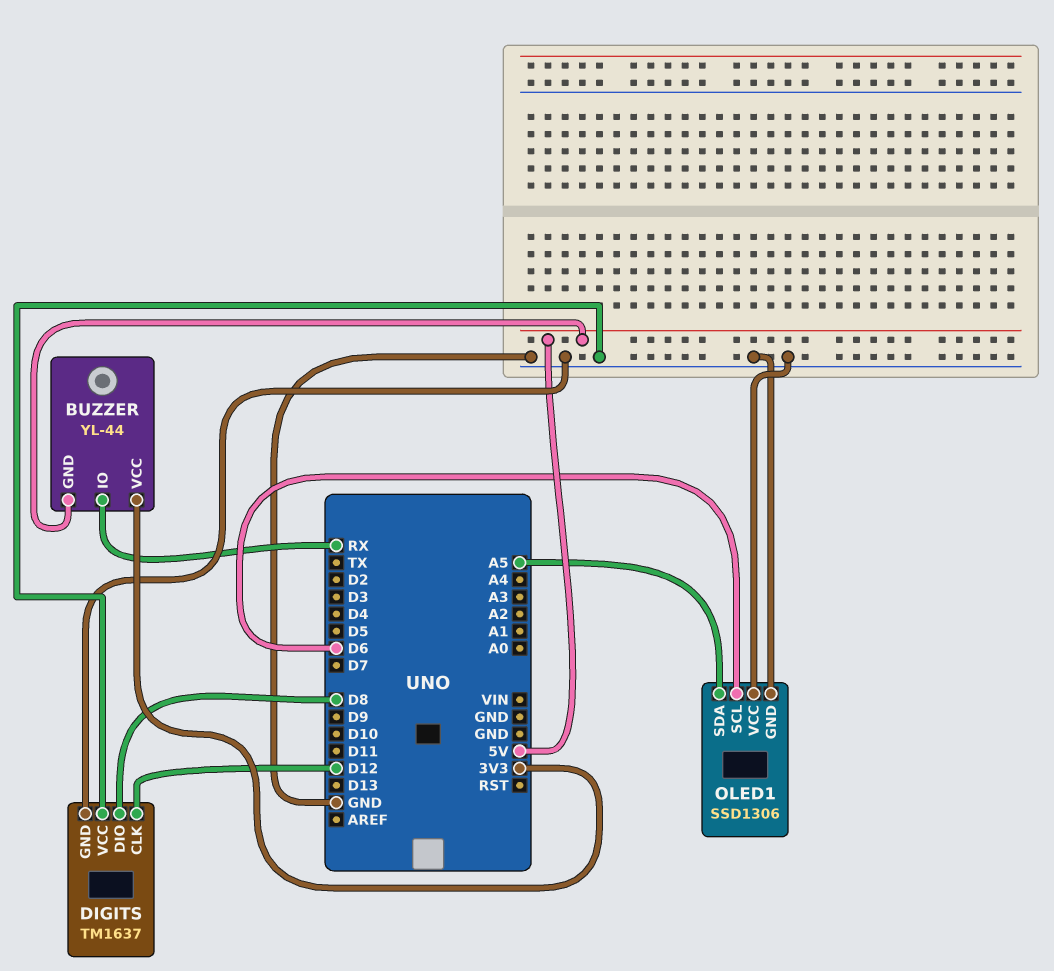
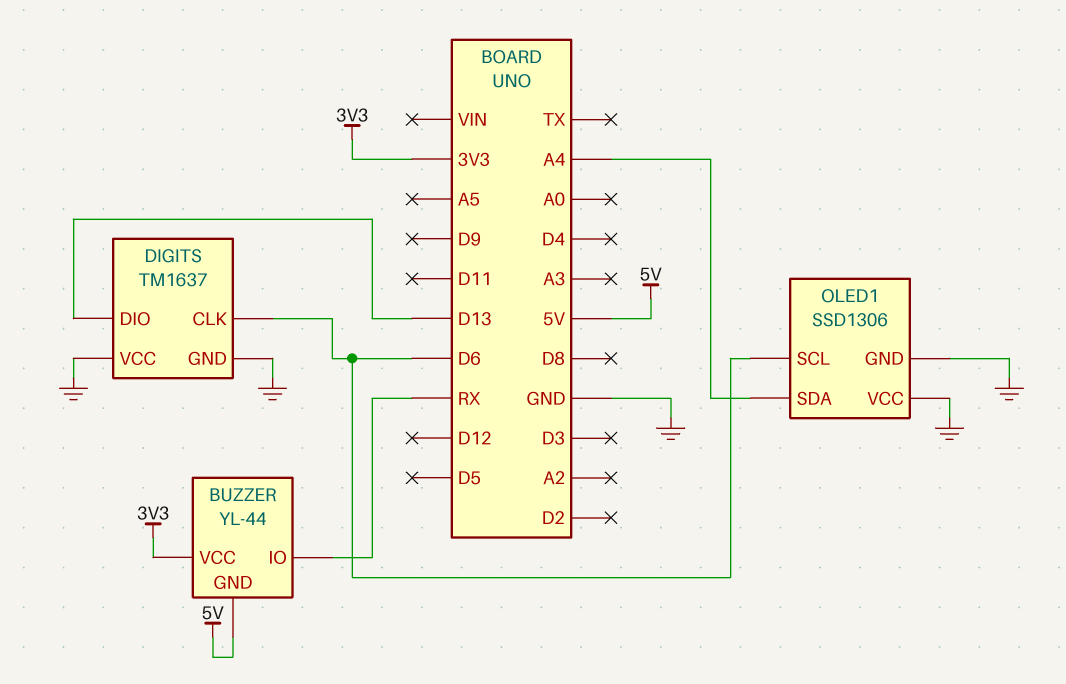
DIGITS pin CLK: D12 -> D6
DIGITS pin DIO: D8 -> D13
OLED1 pin SDA: A5 -> A4

